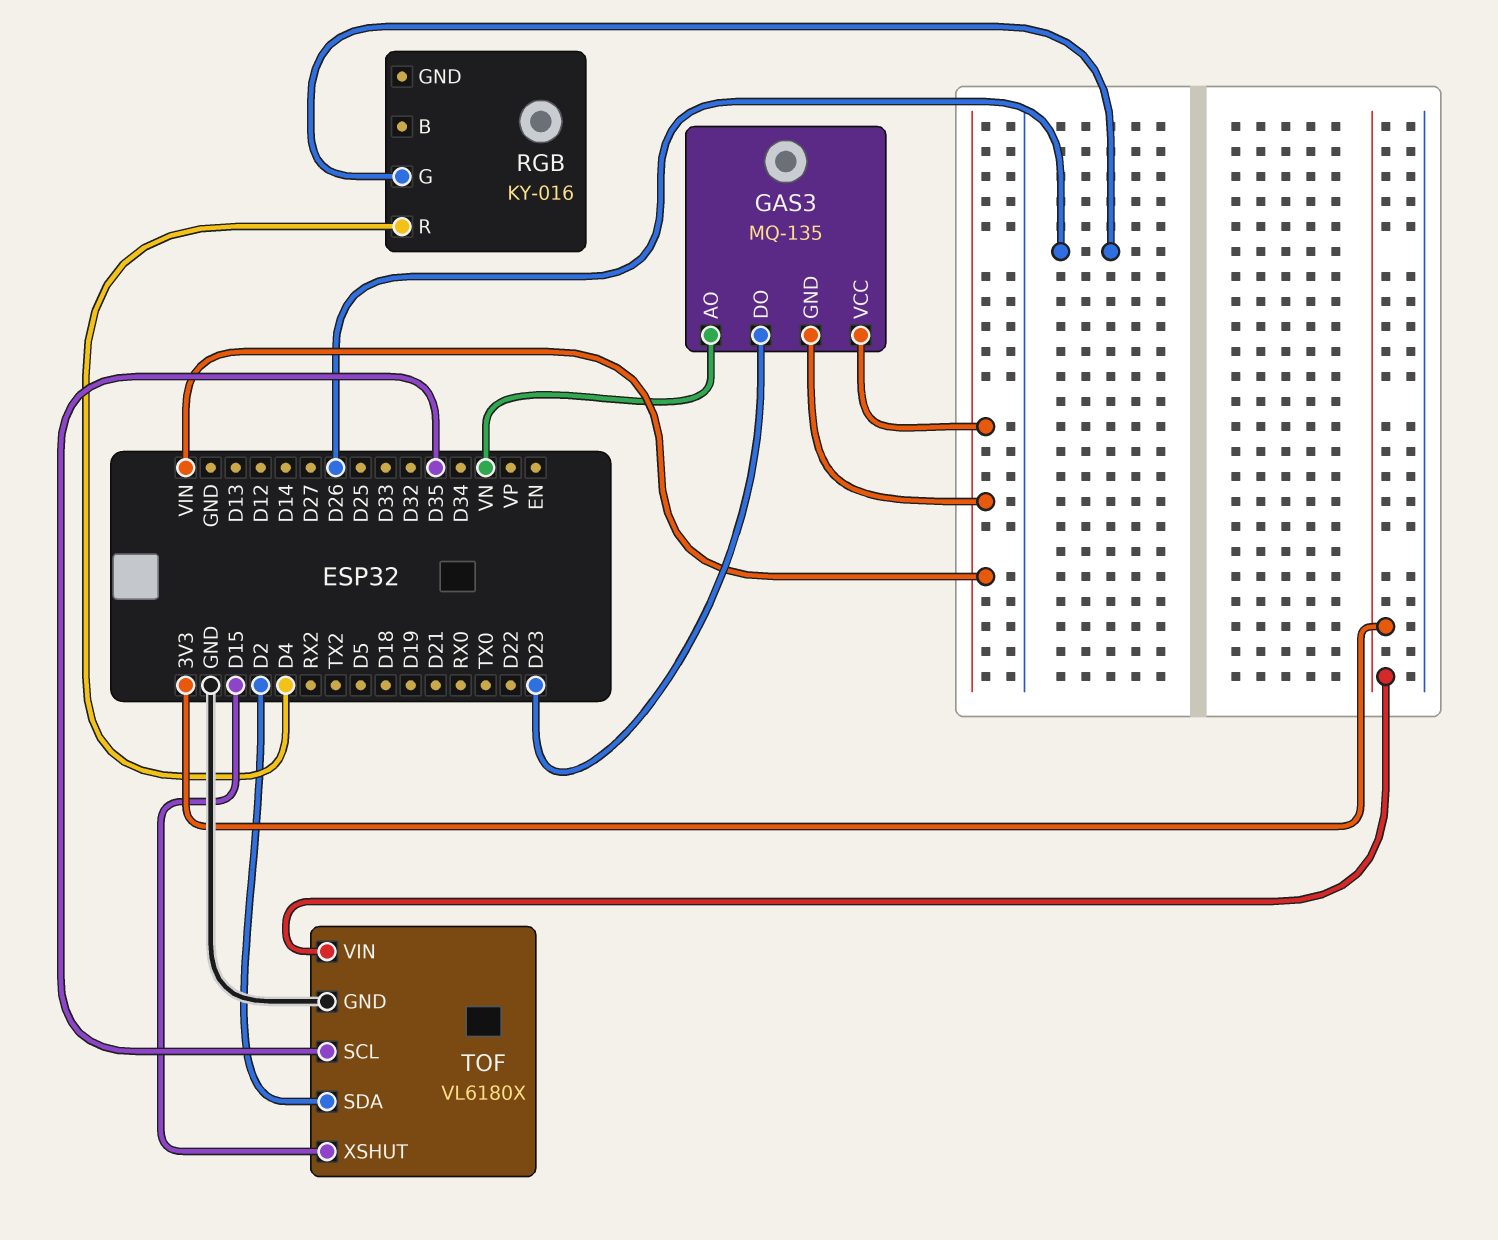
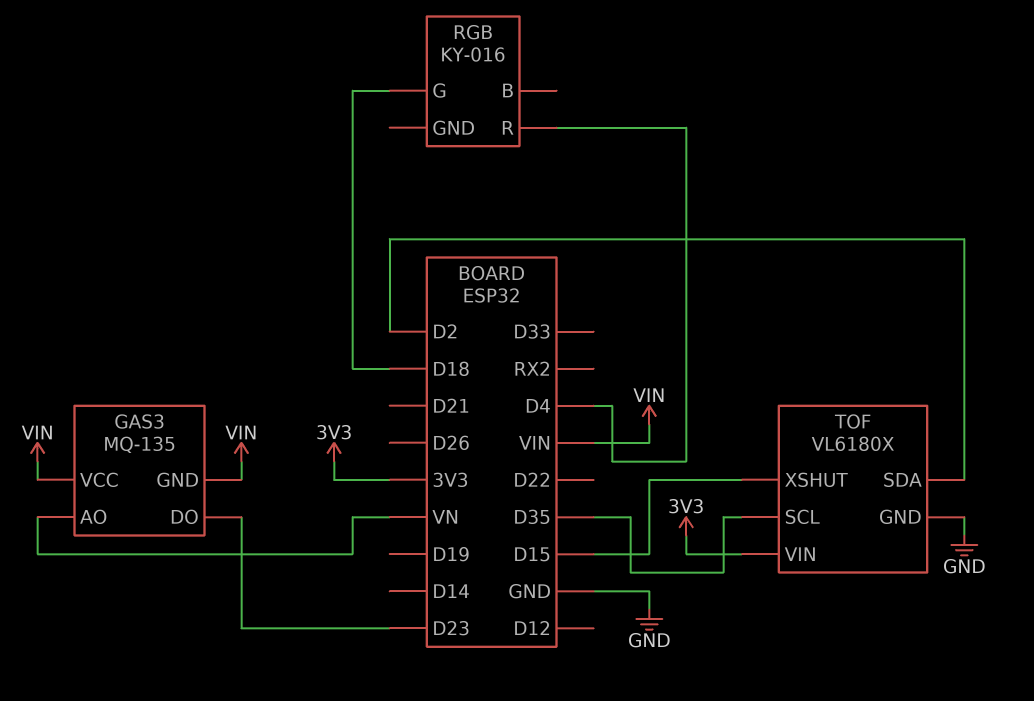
RGB pin G: D26 -> D18

